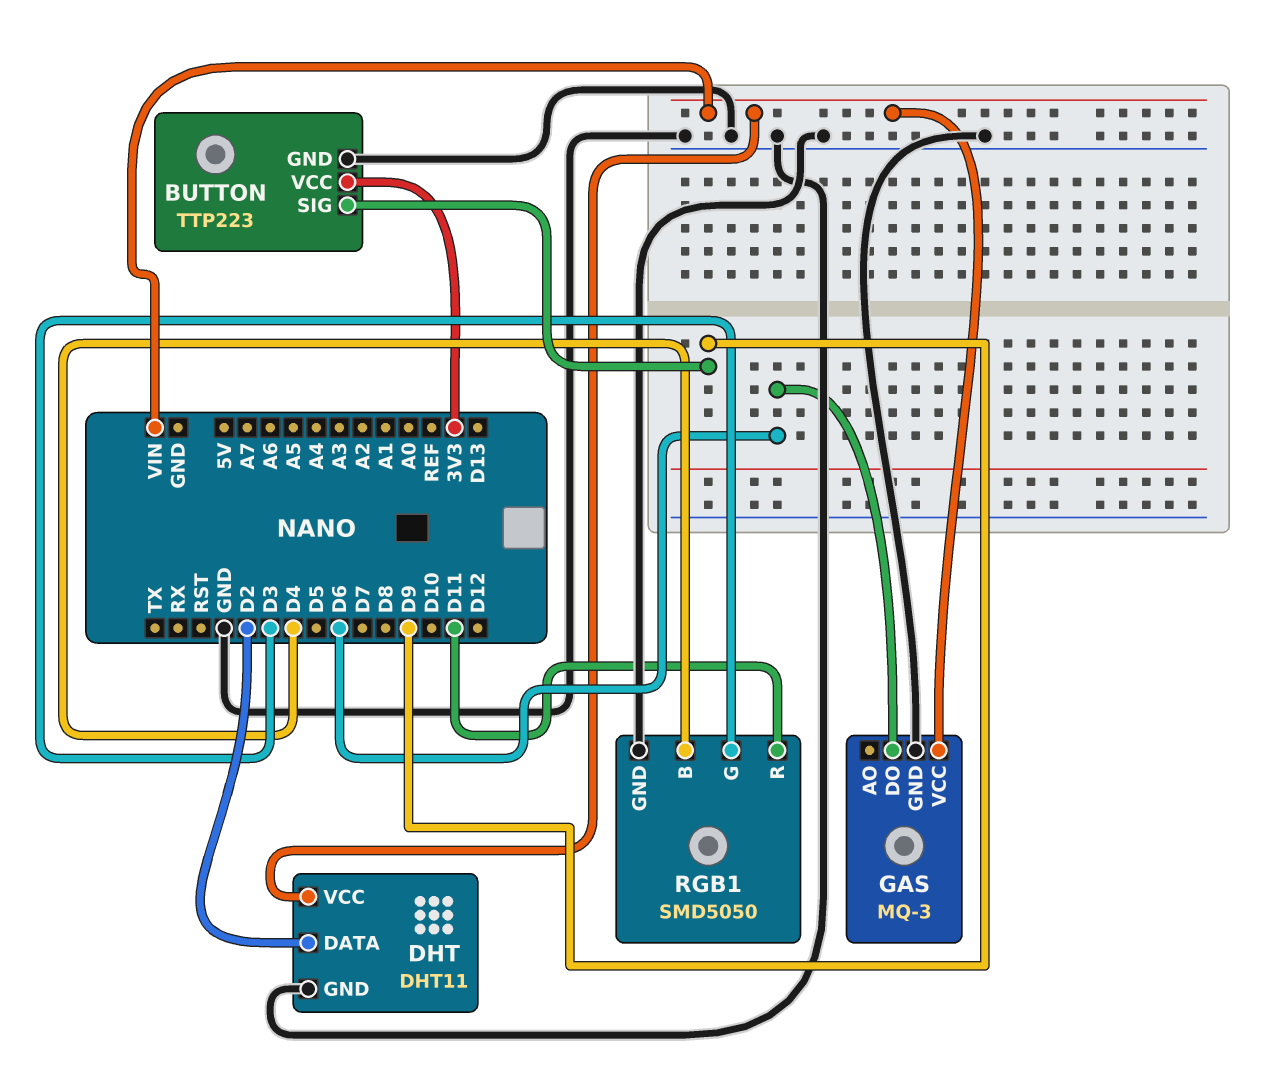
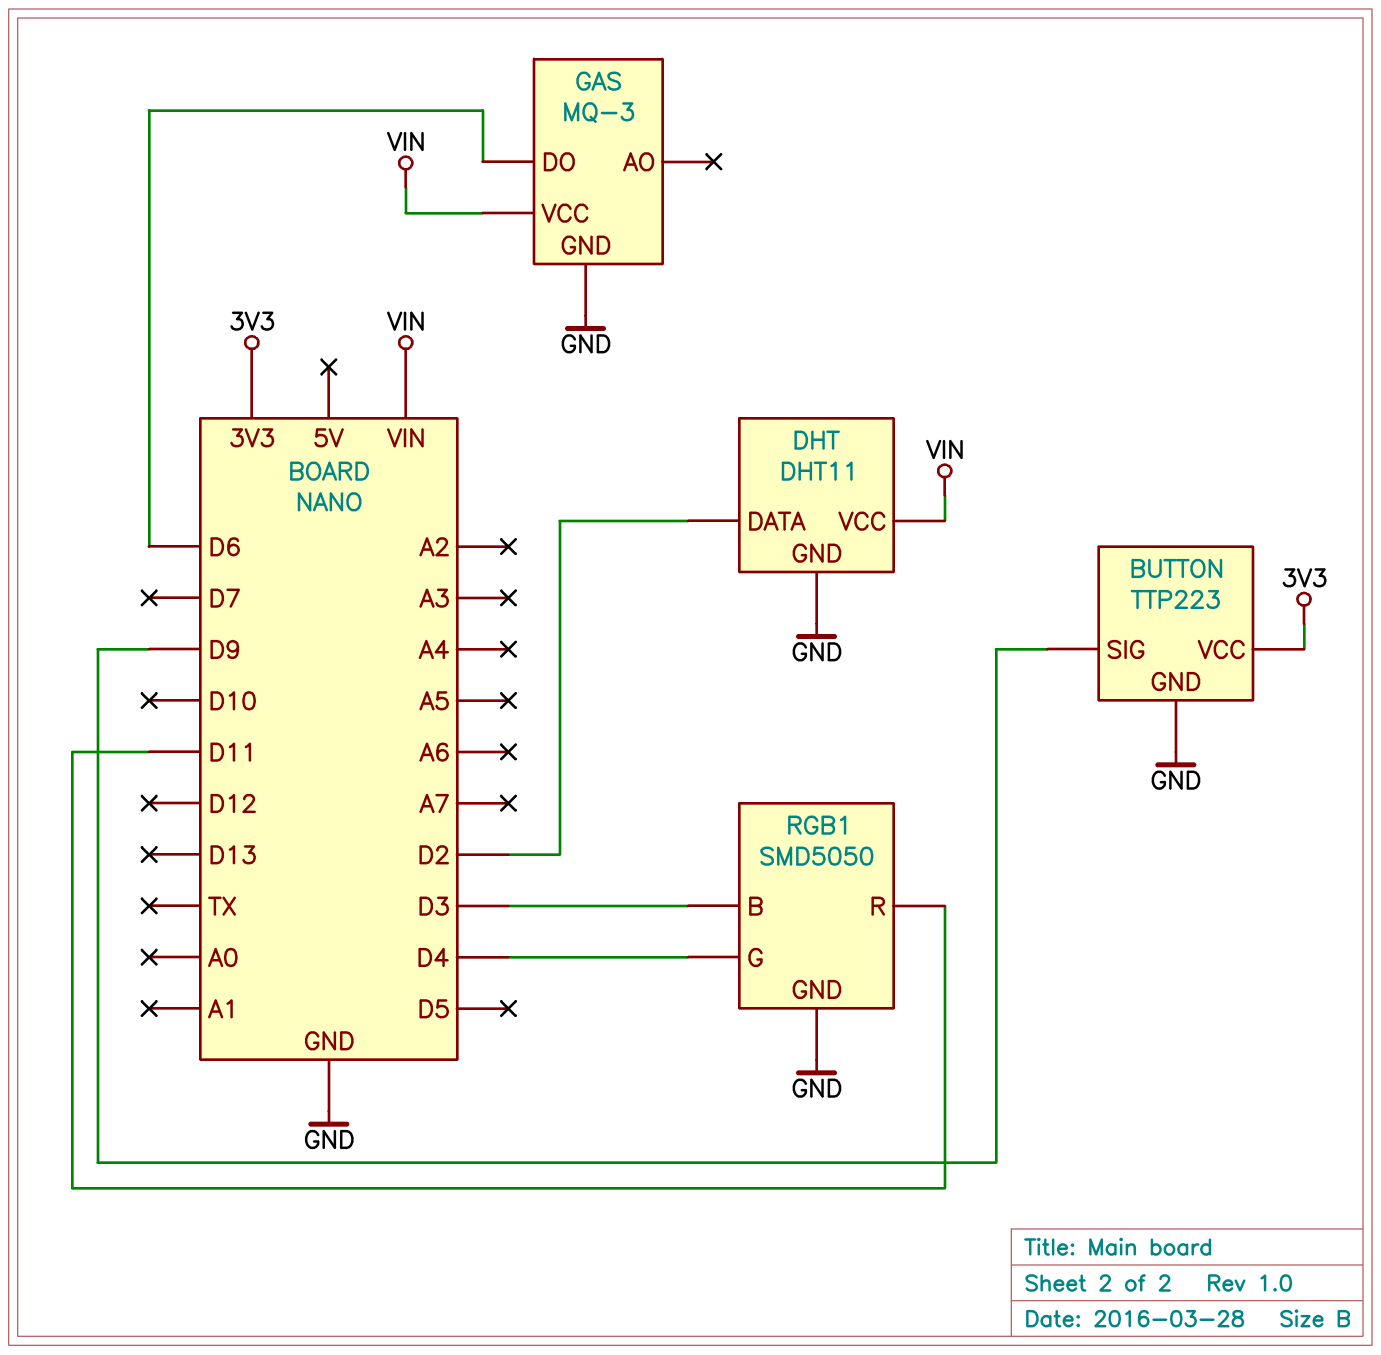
RGB1 pin B: D4 -> D3
RGB1 pin G: D3 -> D4

